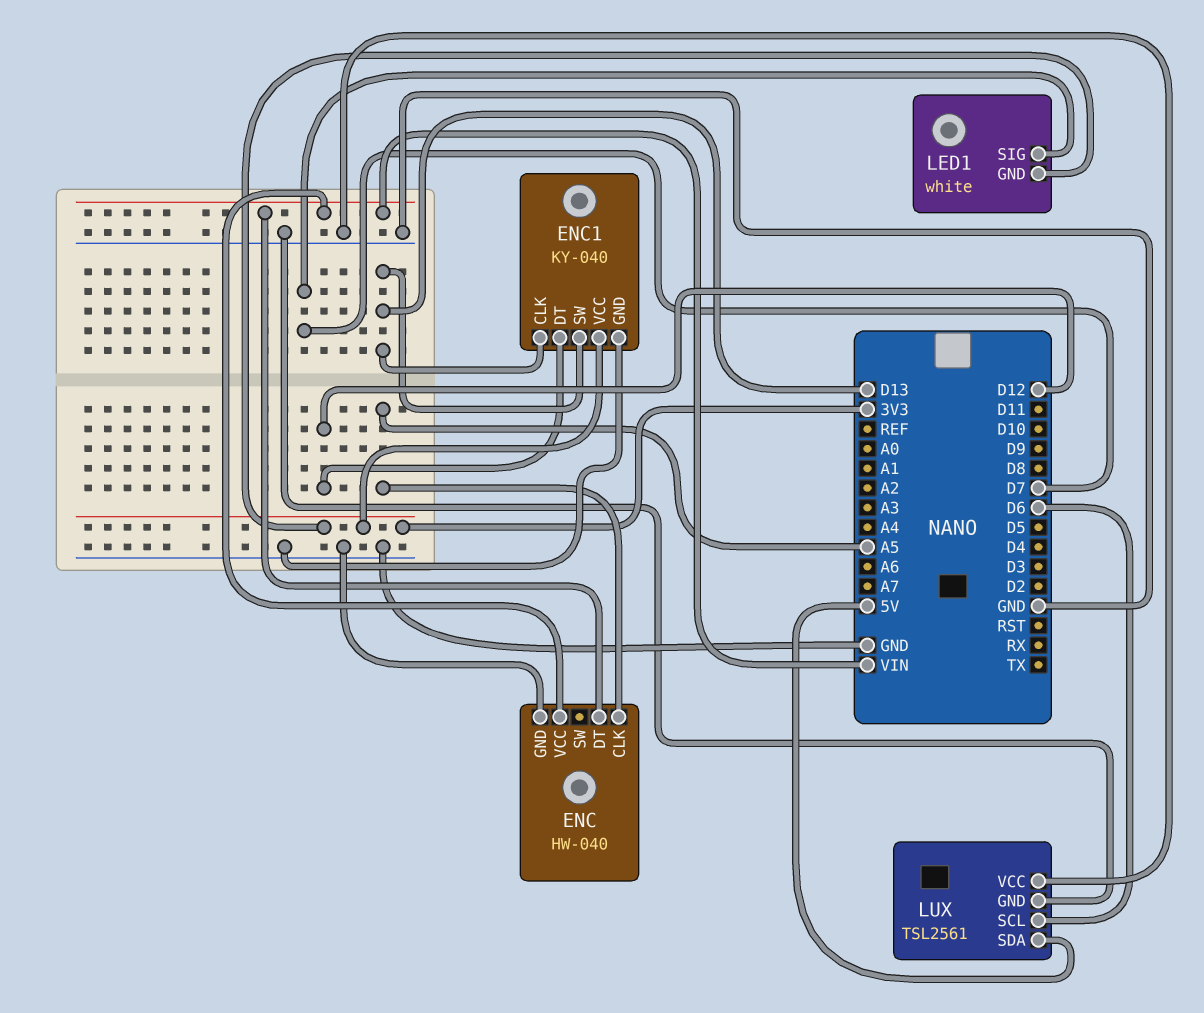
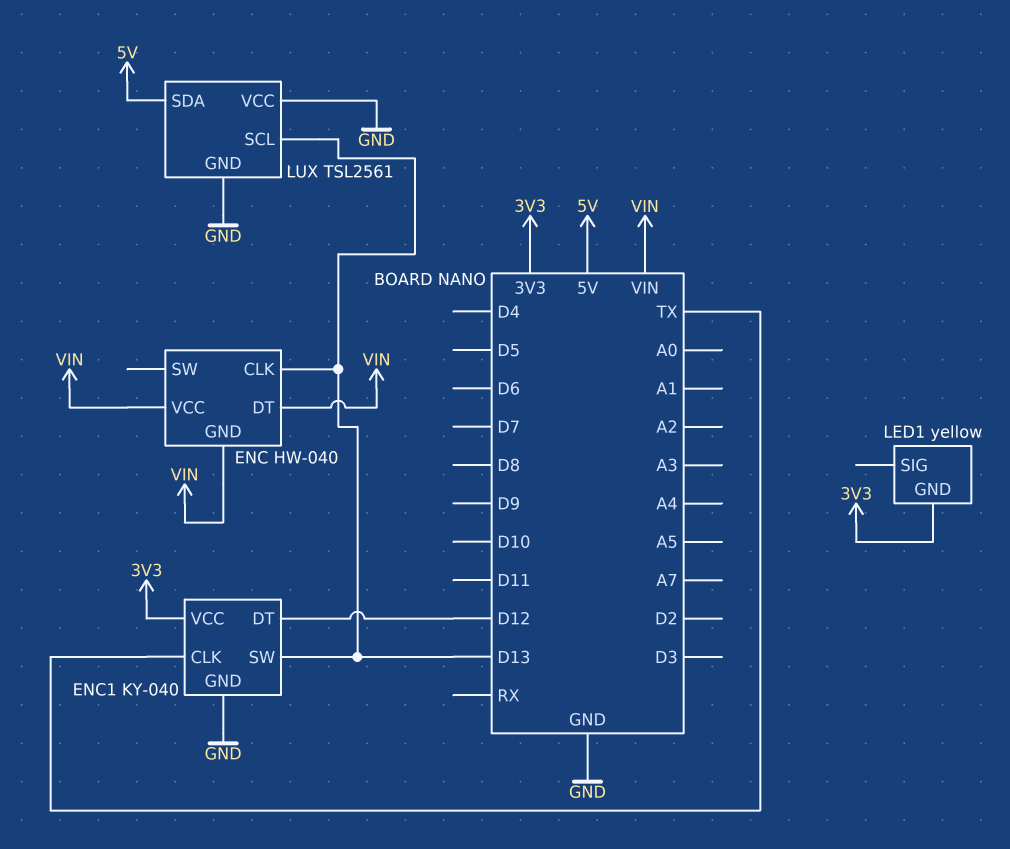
ENC pin CLK: A5 -> D13
ENC pin GND: GND -> VIN
ENC1 pin CLK: D13 -> TX
LED1: white -> yellow
LED1 pin SIG: D7 -> none
LUX pin SCL: D6 -> D13

